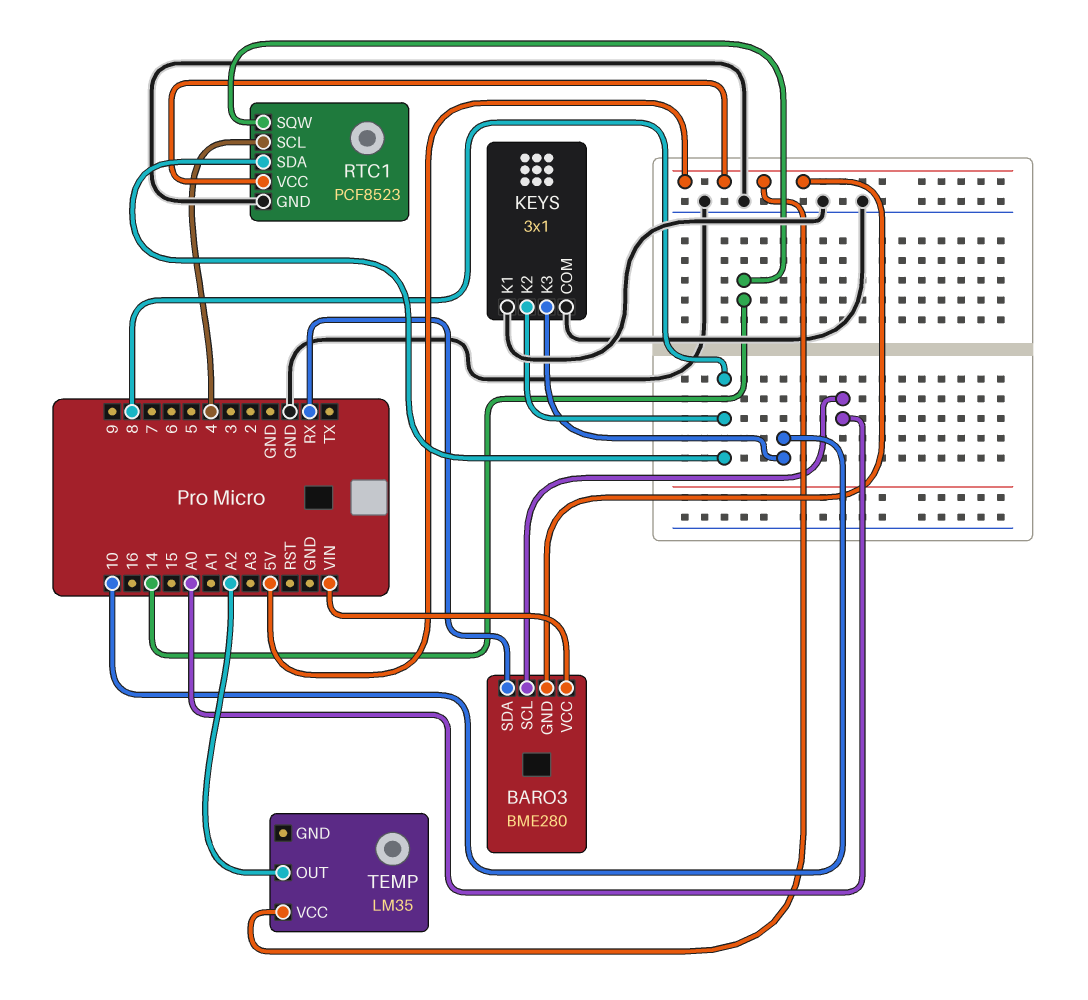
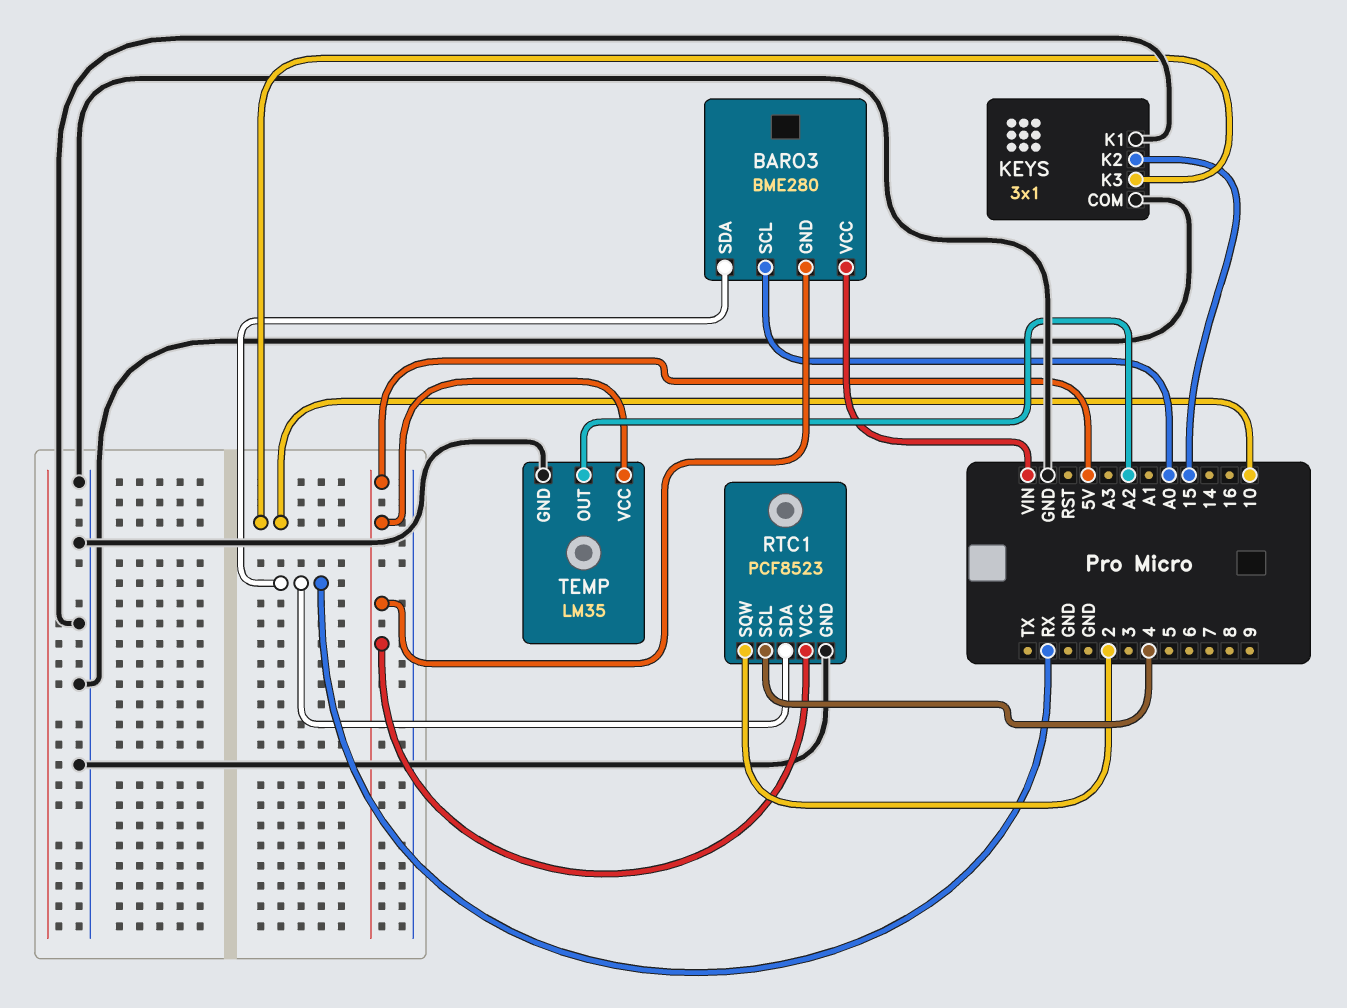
KEYS pin K2: 8 -> 15
RTC1 pin SDA: 8 -> RX
RTC1 pin SQW: 14 -> 2
TEMP pin GND: none -> GND

